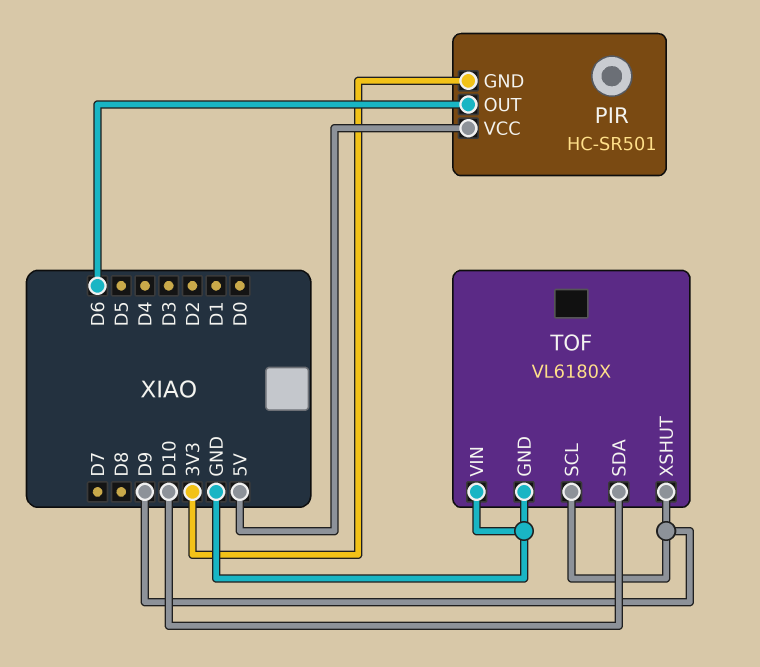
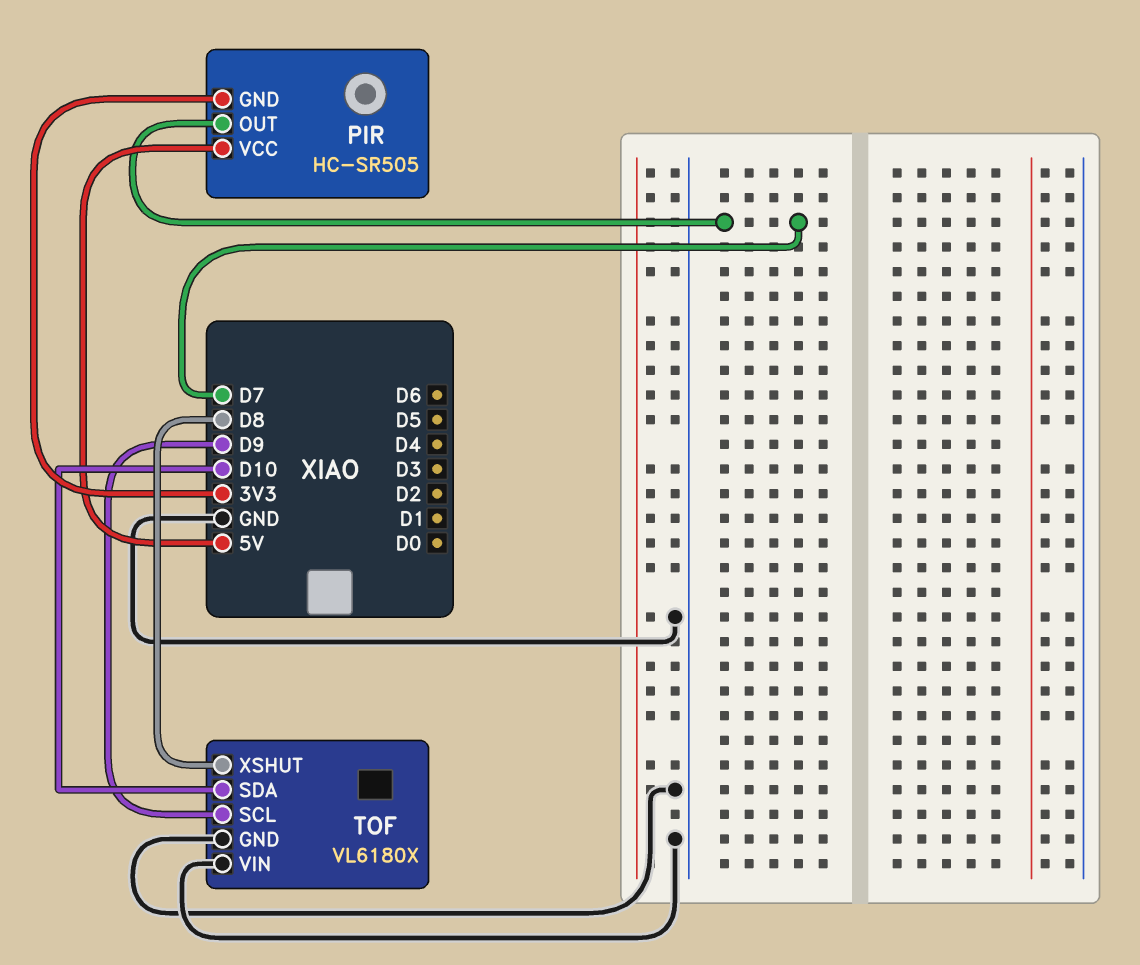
PIR: HC-SR501 -> HC-SR505
PIR pin OUT: D6 -> D7
TOF pin XSHUT: D9 -> D8

